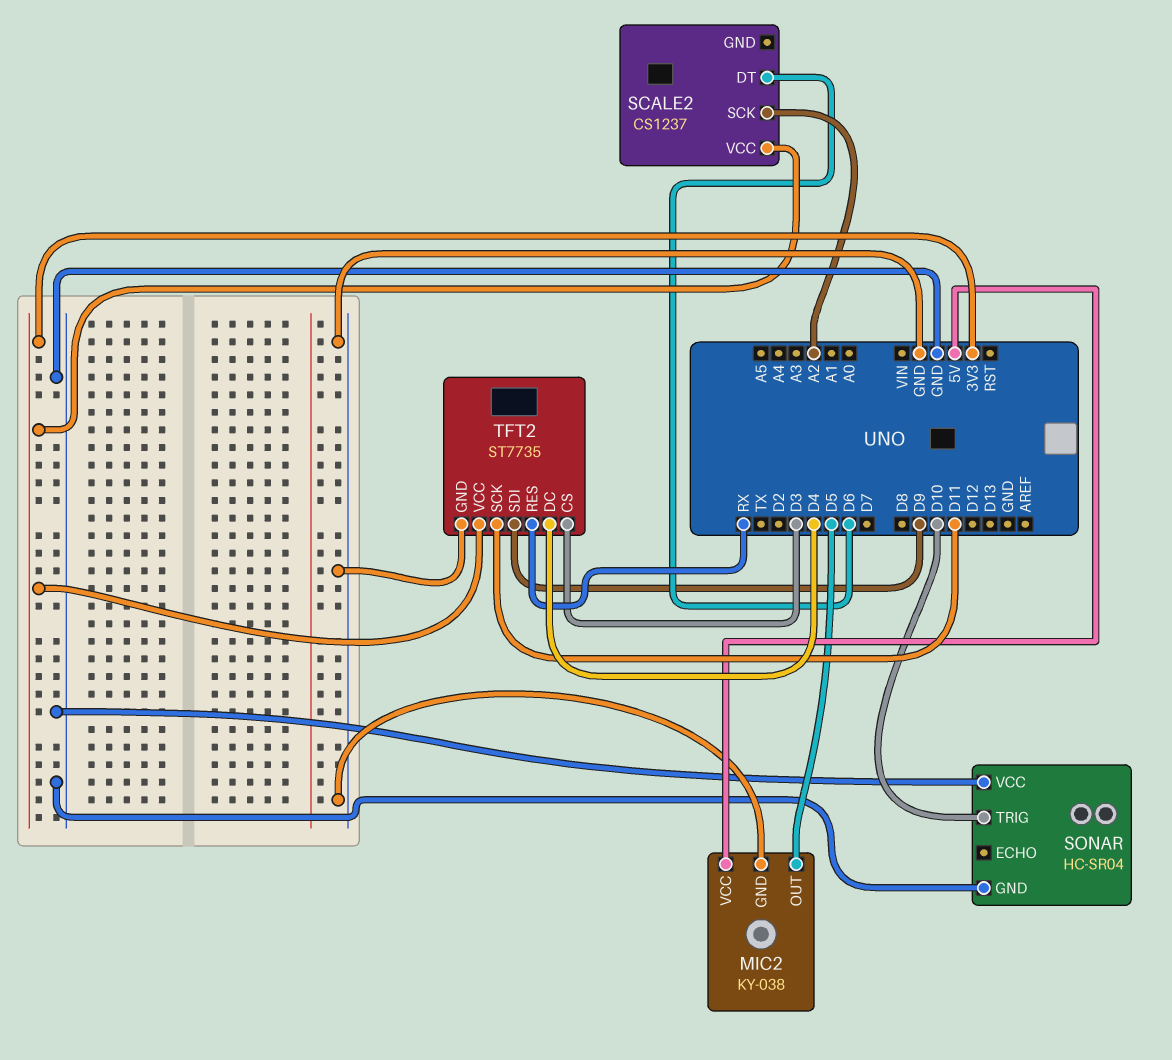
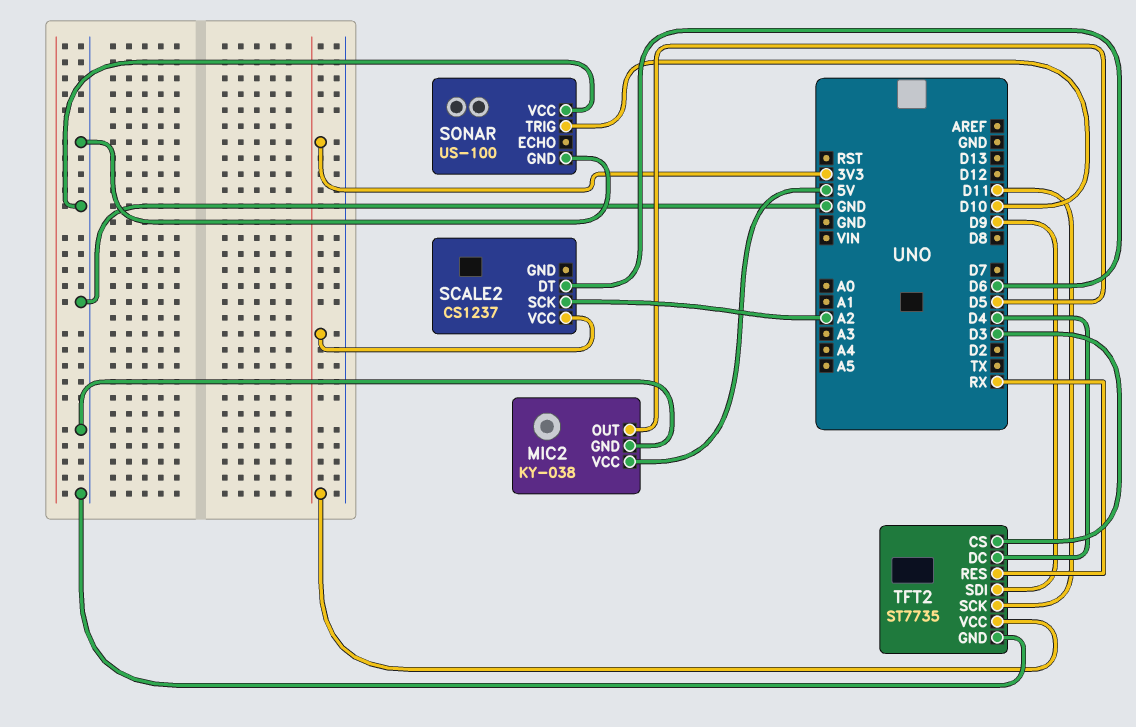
SONAR: HC-SR04 -> US-100

